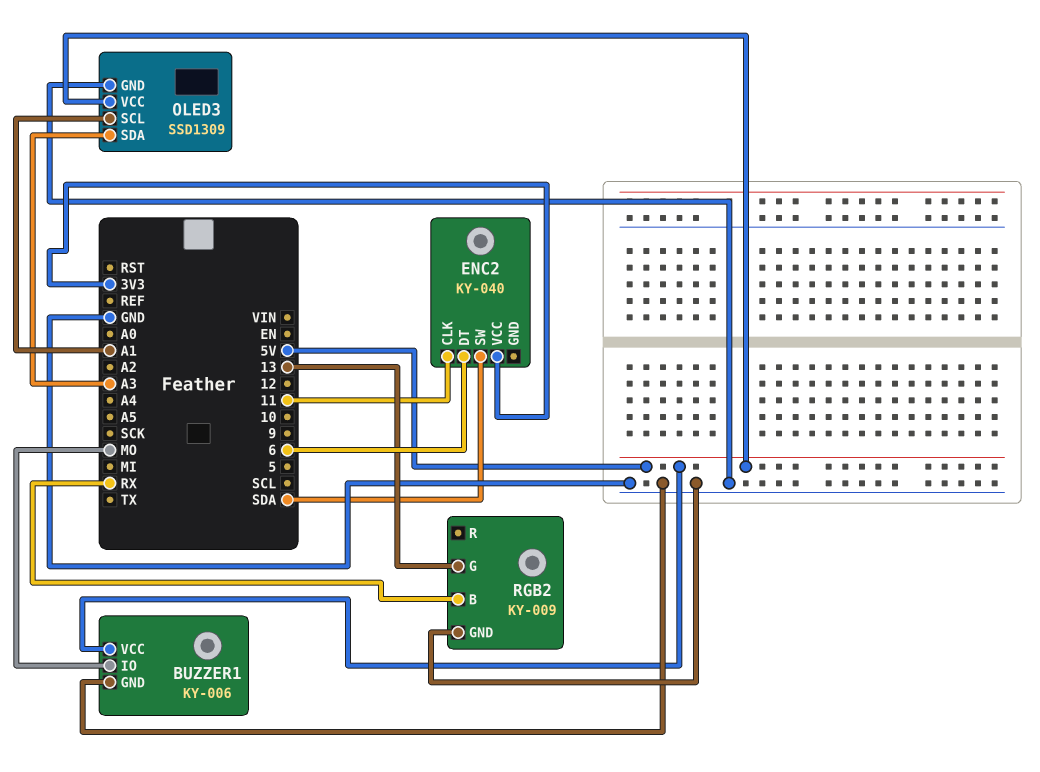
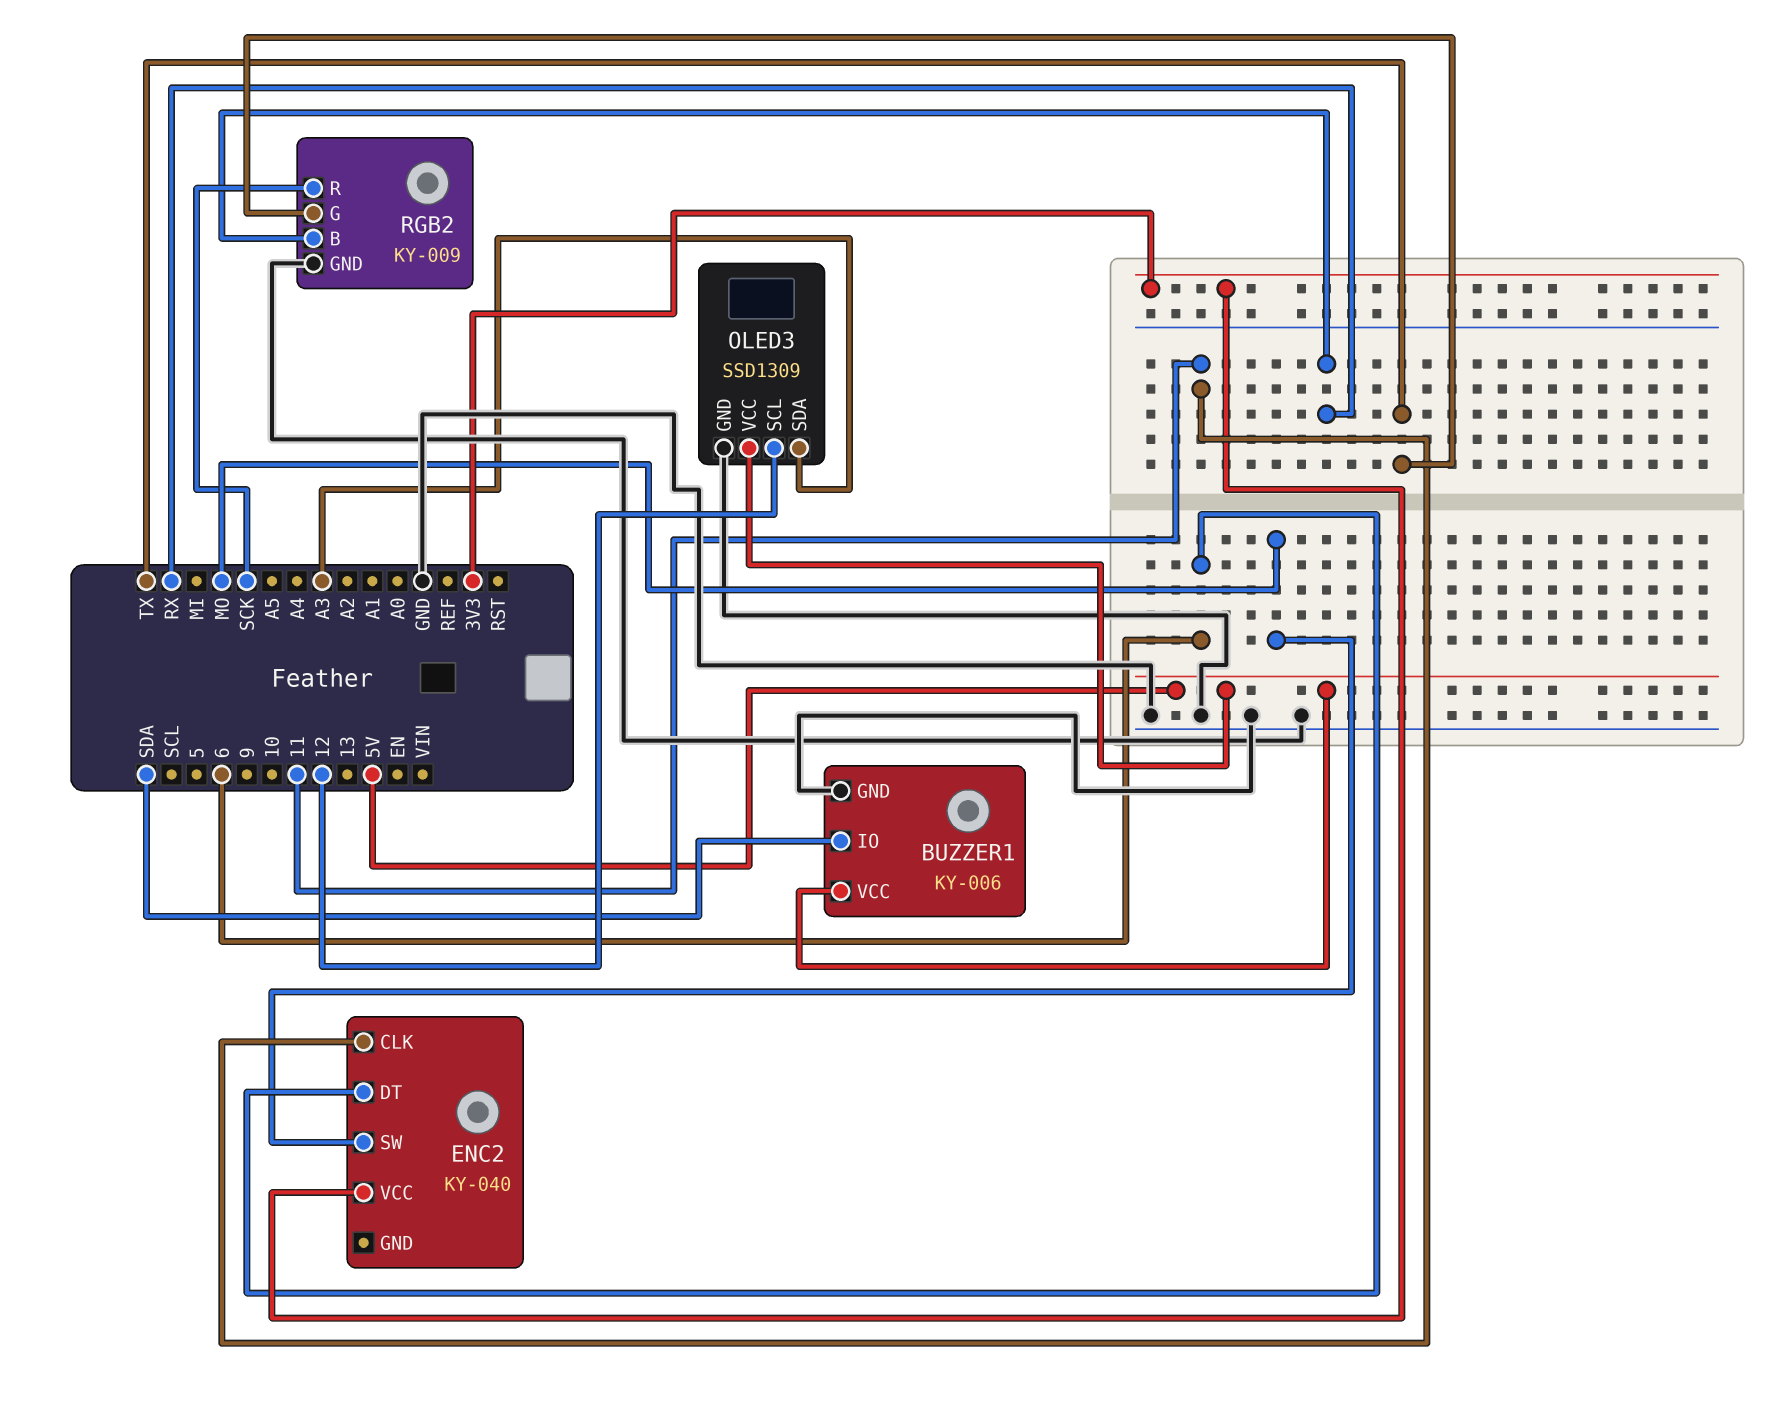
BUZZER1 pin IO: MO -> SDA
ENC2 pin SW: SDA -> MO
OLED3 pin SCL: A1 -> 12
RGB2 pin G: 13 -> TX
RGB2 pin R: none -> SCK

